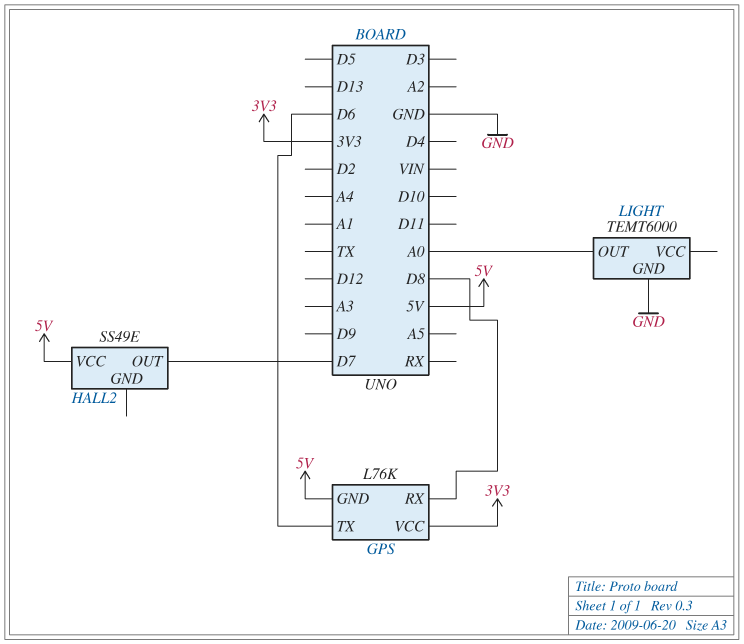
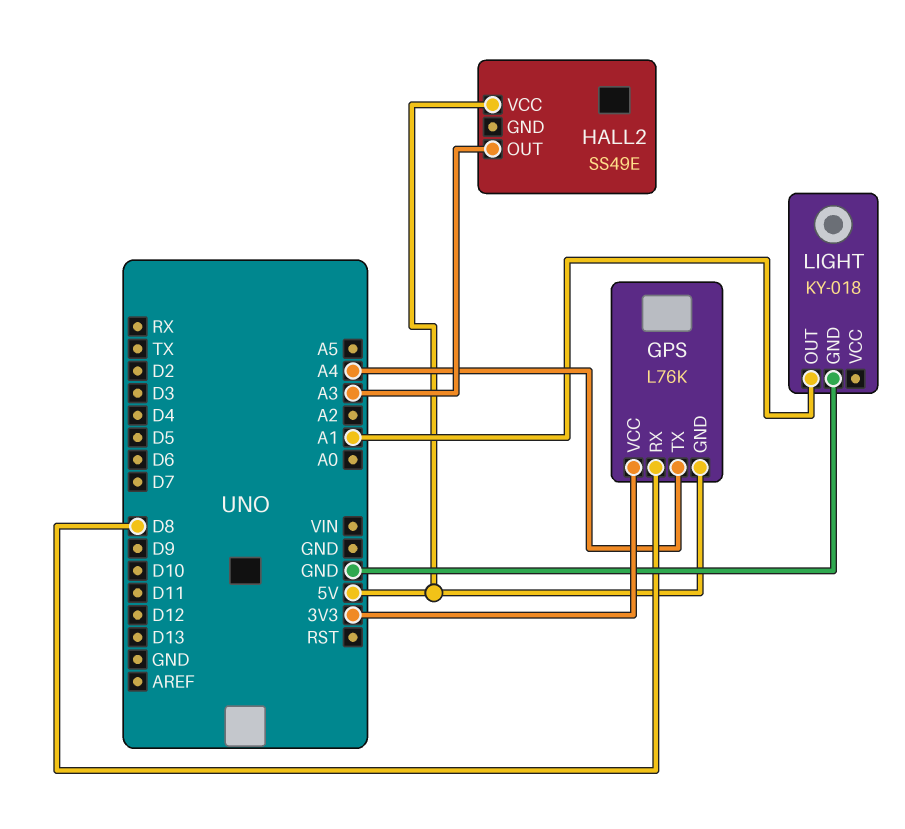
GPS pin TX: D6 -> A4
HALL2 pin OUT: D7 -> A3
LIGHT: TEMT6000 -> KY-018
LIGHT pin OUT: A0 -> A1

